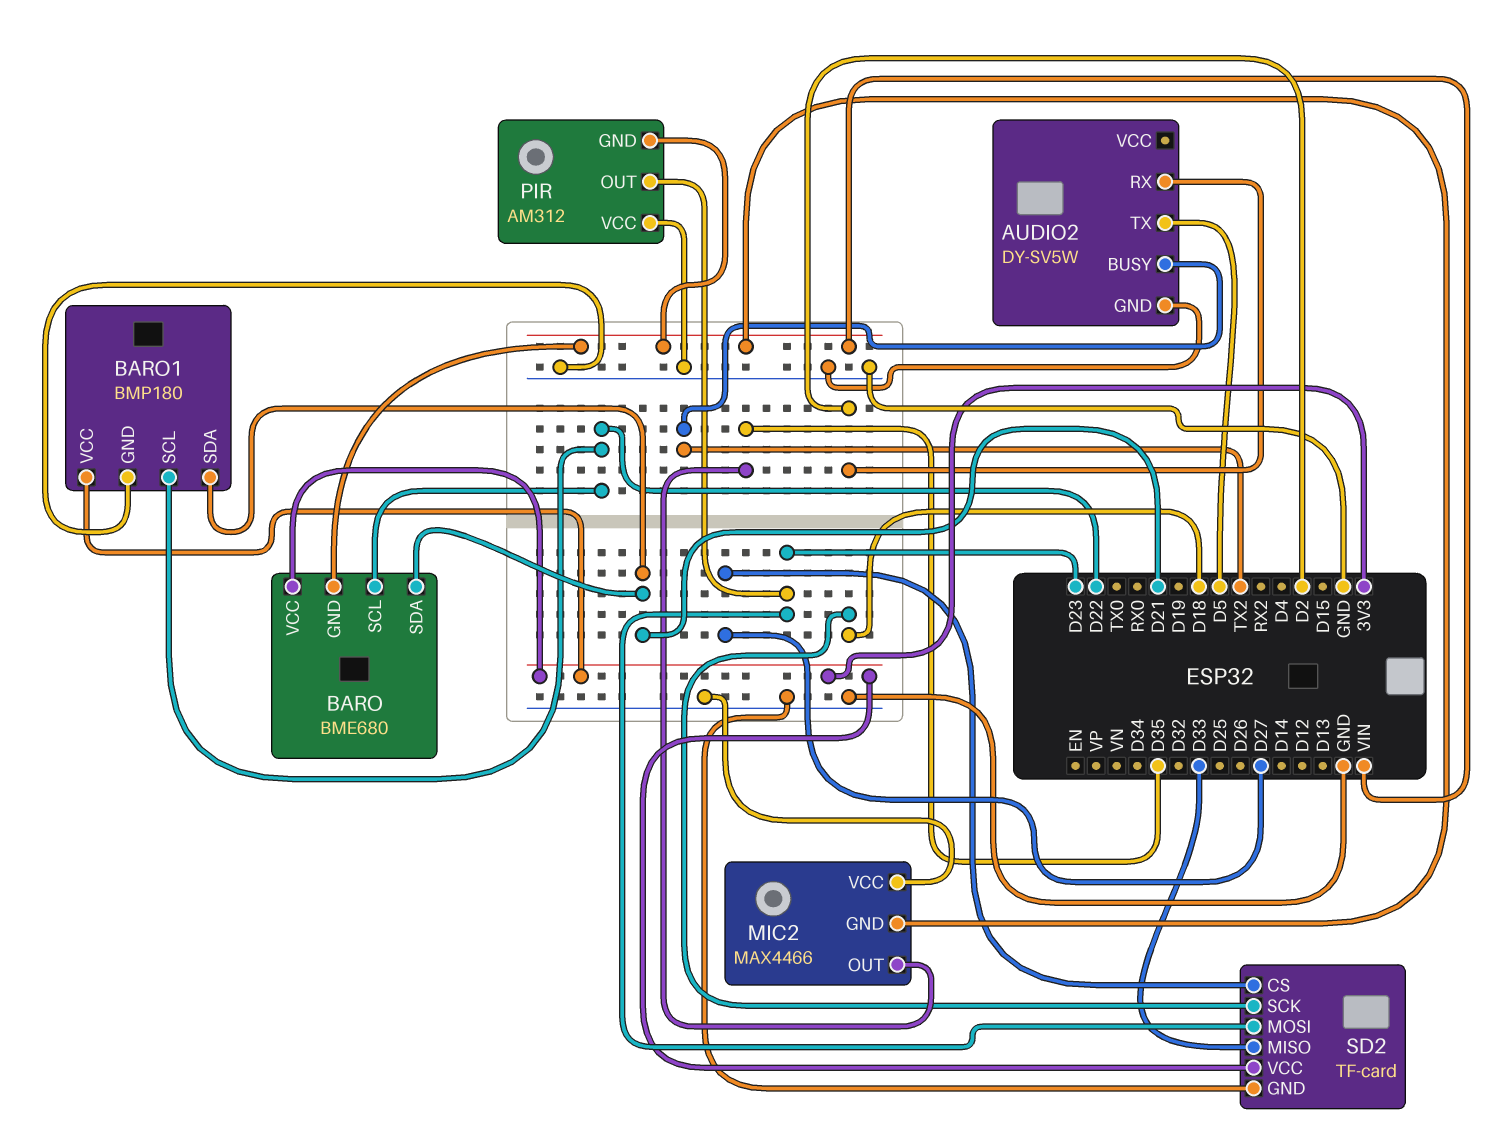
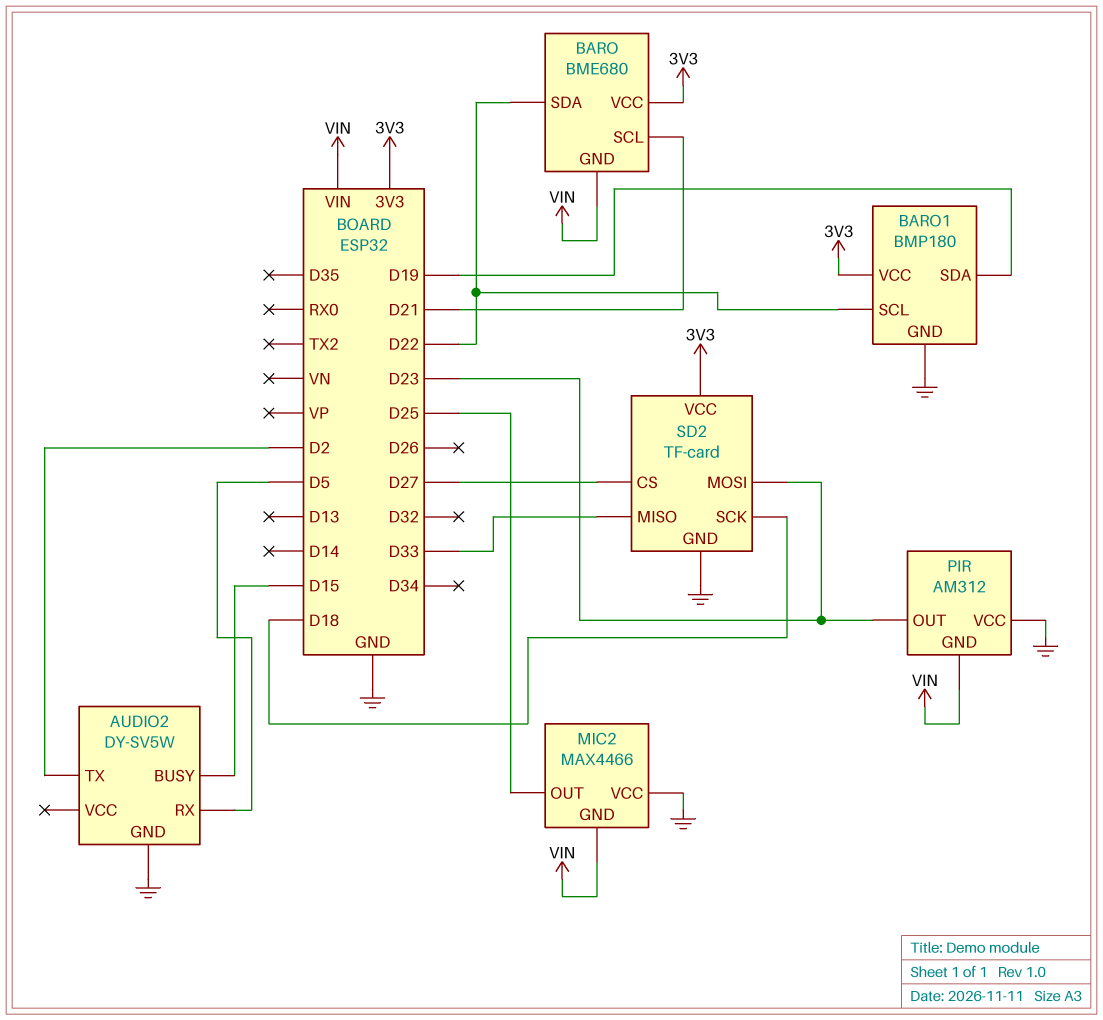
AUDIO2 pin BUSY: TX2 -> D15
AUDIO2 pin RX: D2 -> D5
AUDIO2 pin TX: D5 -> D2
BARO pin SCL: D22 -> D21
BARO pin SDA: D21 -> D22
BARO1 pin SDA: D21 -> D19
MIC2 pin OUT: D35 -> D25

